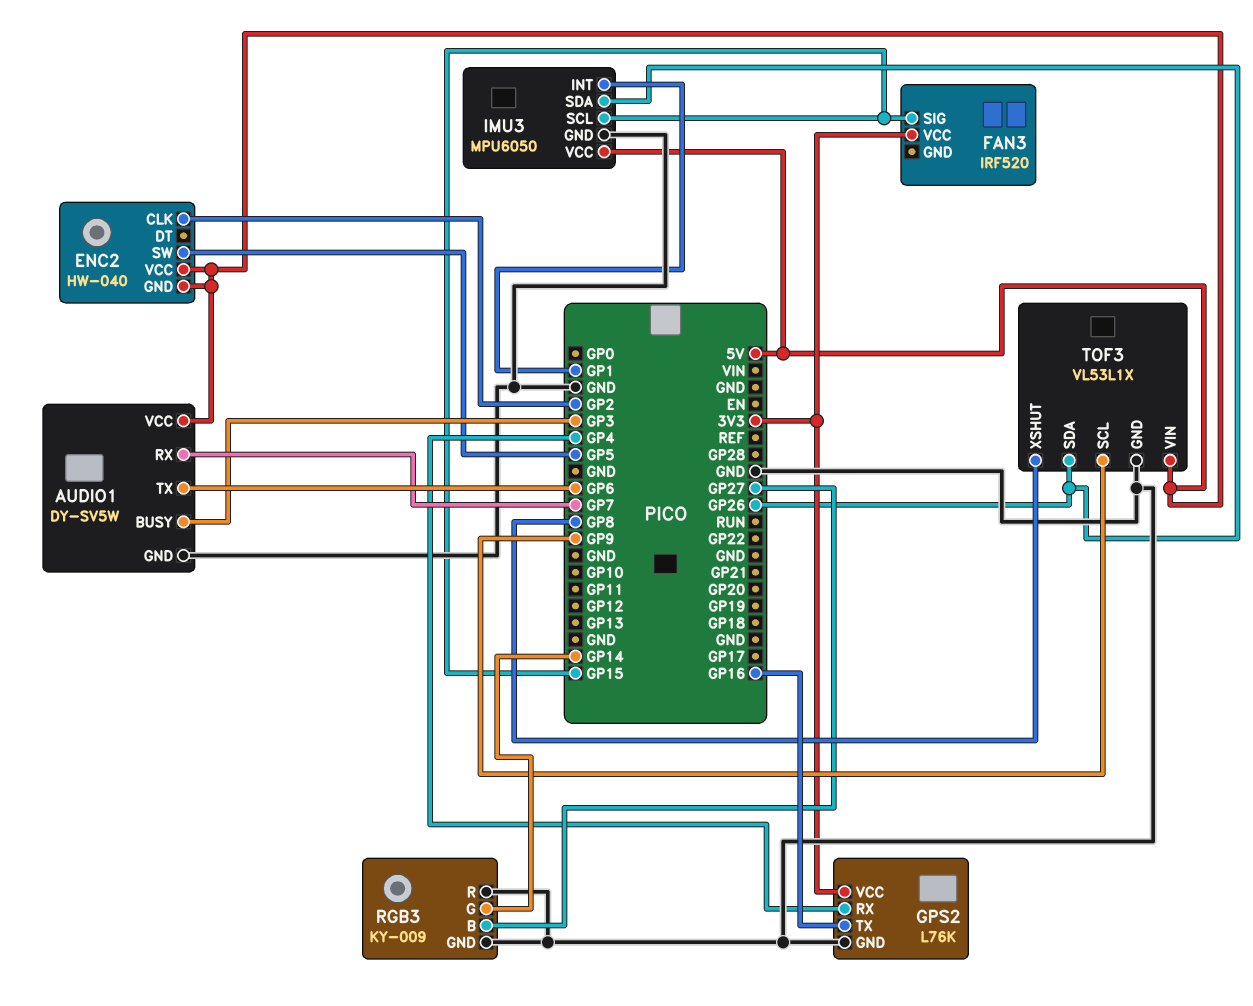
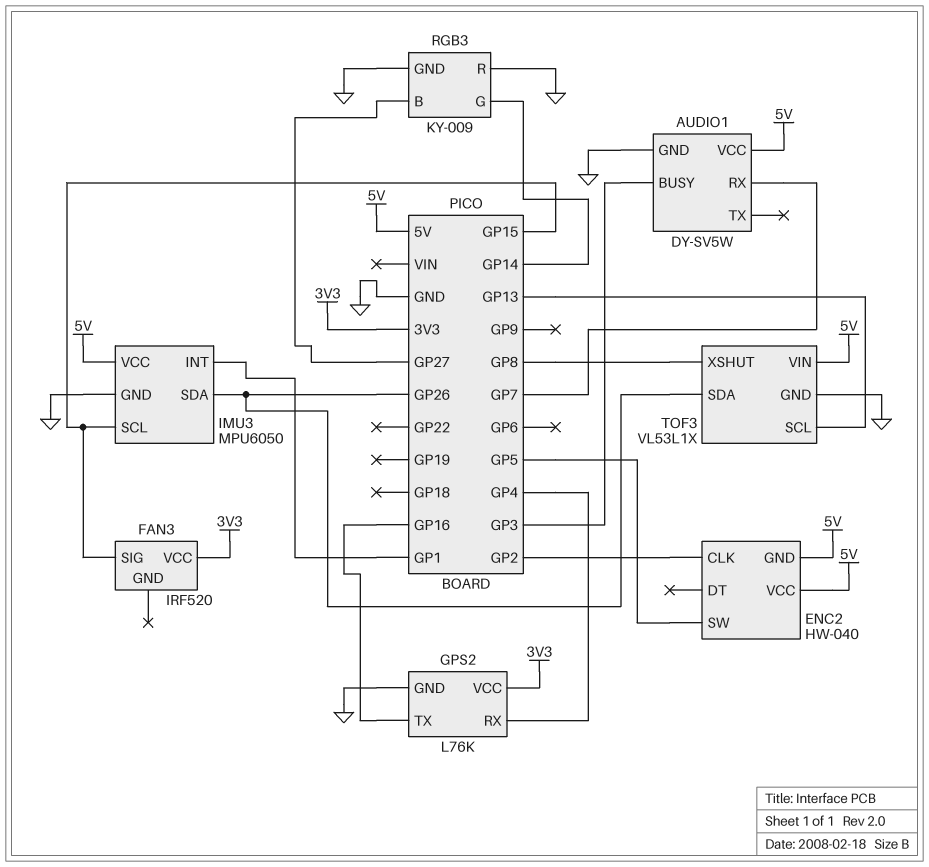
AUDIO1 pin TX: GP6 -> none
TOF3 pin SCL: GP9 -> GP13

